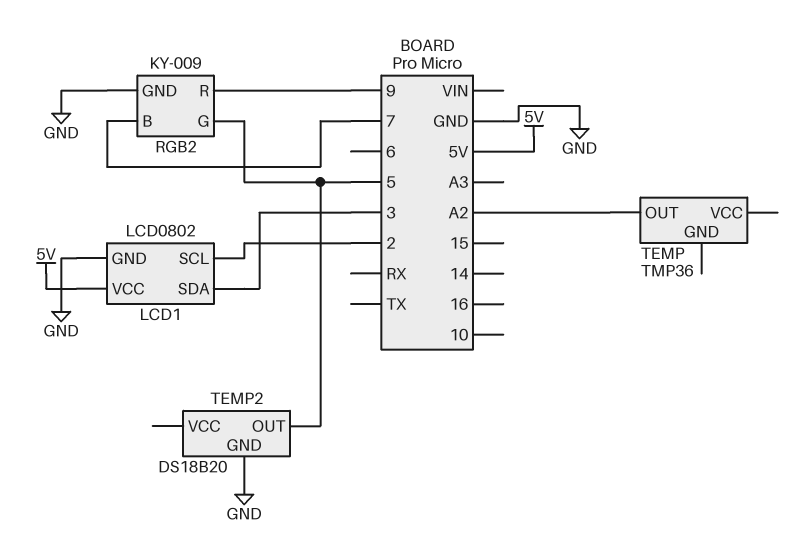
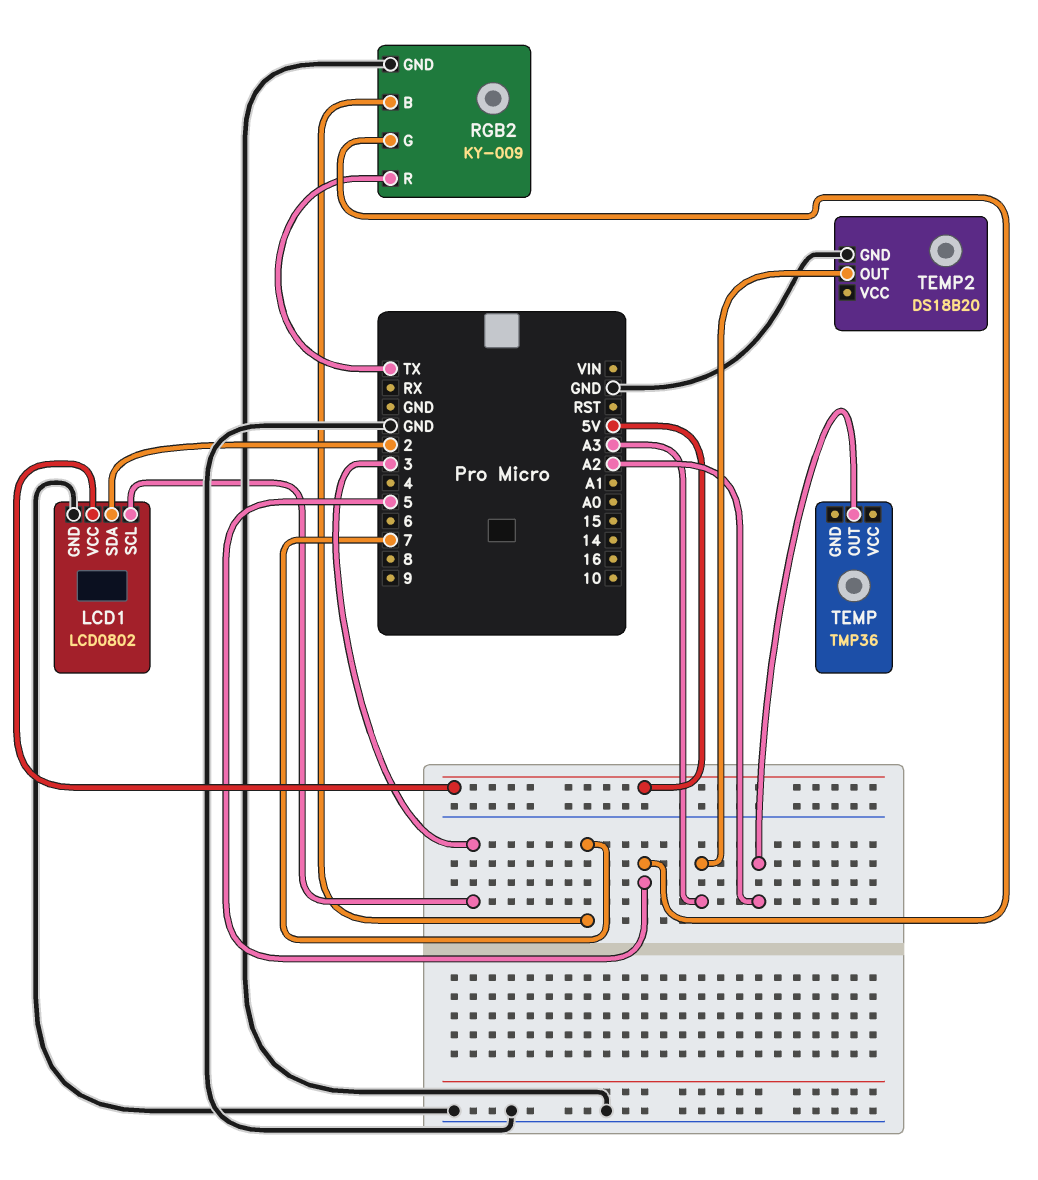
LCD1 pin SCL: 2 -> 3
LCD1 pin SDA: 3 -> 2
RGB2 pin R: 9 -> TX
TEMP2 pin OUT: 5 -> A3

